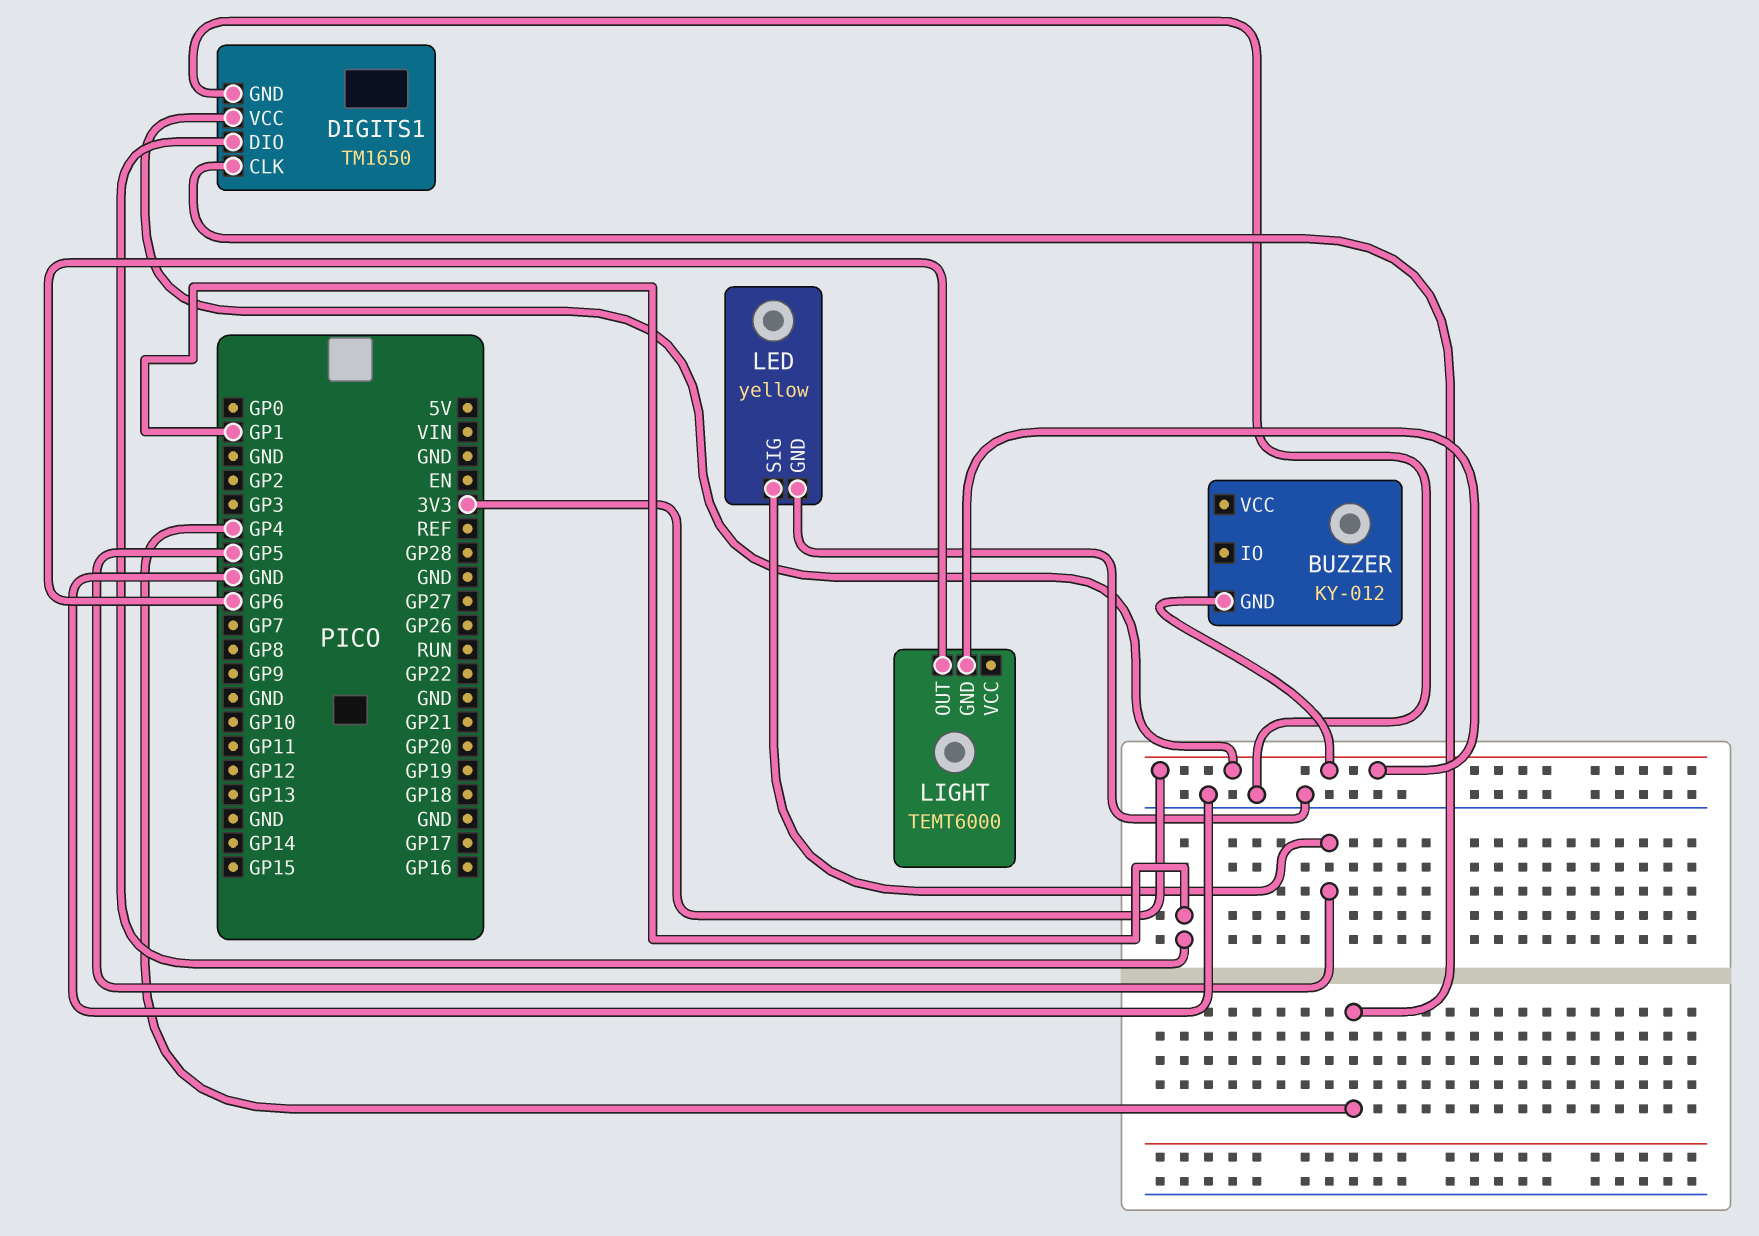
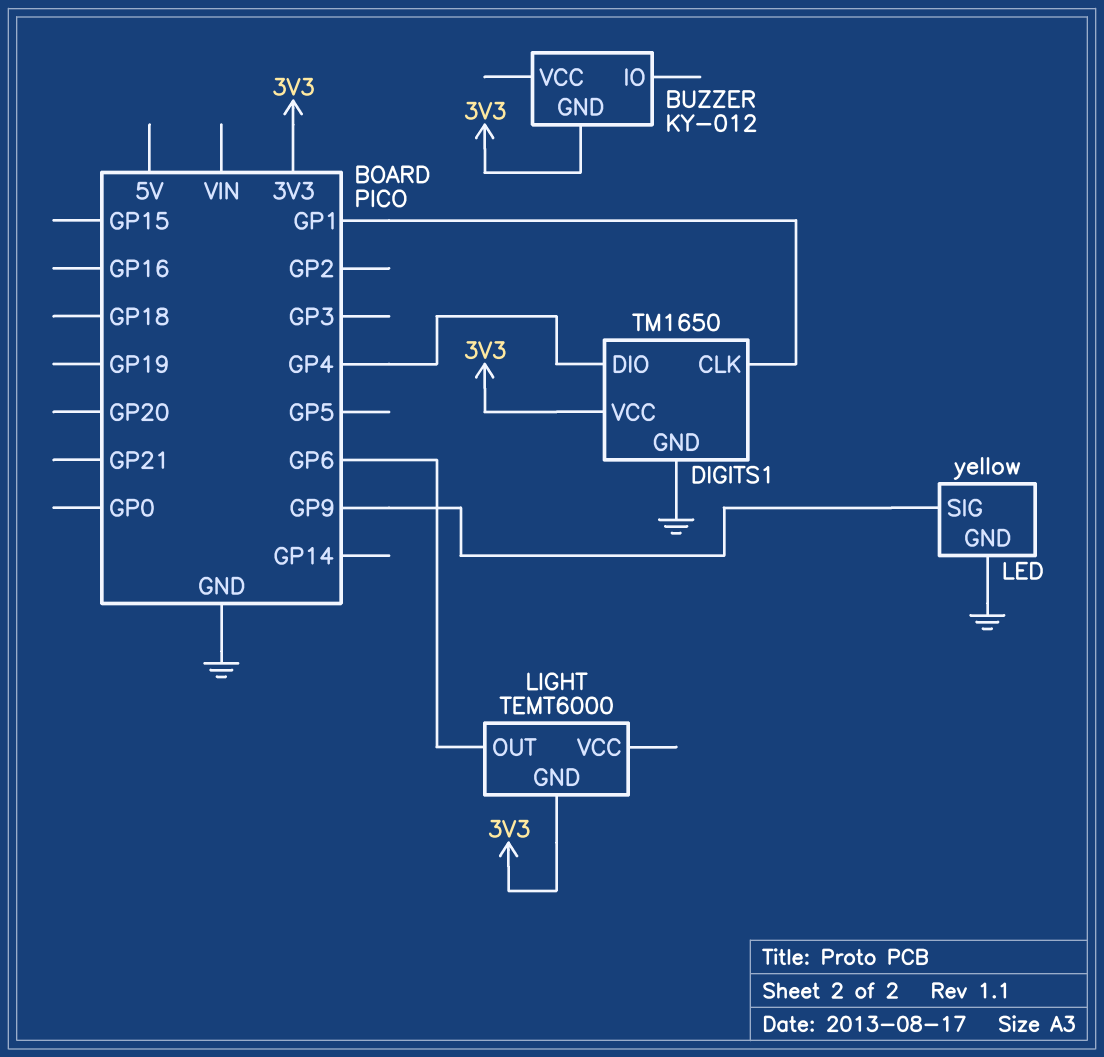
DIGITS1 pin CLK: GP4 -> GP1
DIGITS1 pin DIO: GP1 -> GP4
LED pin SIG: GP5 -> GP9

